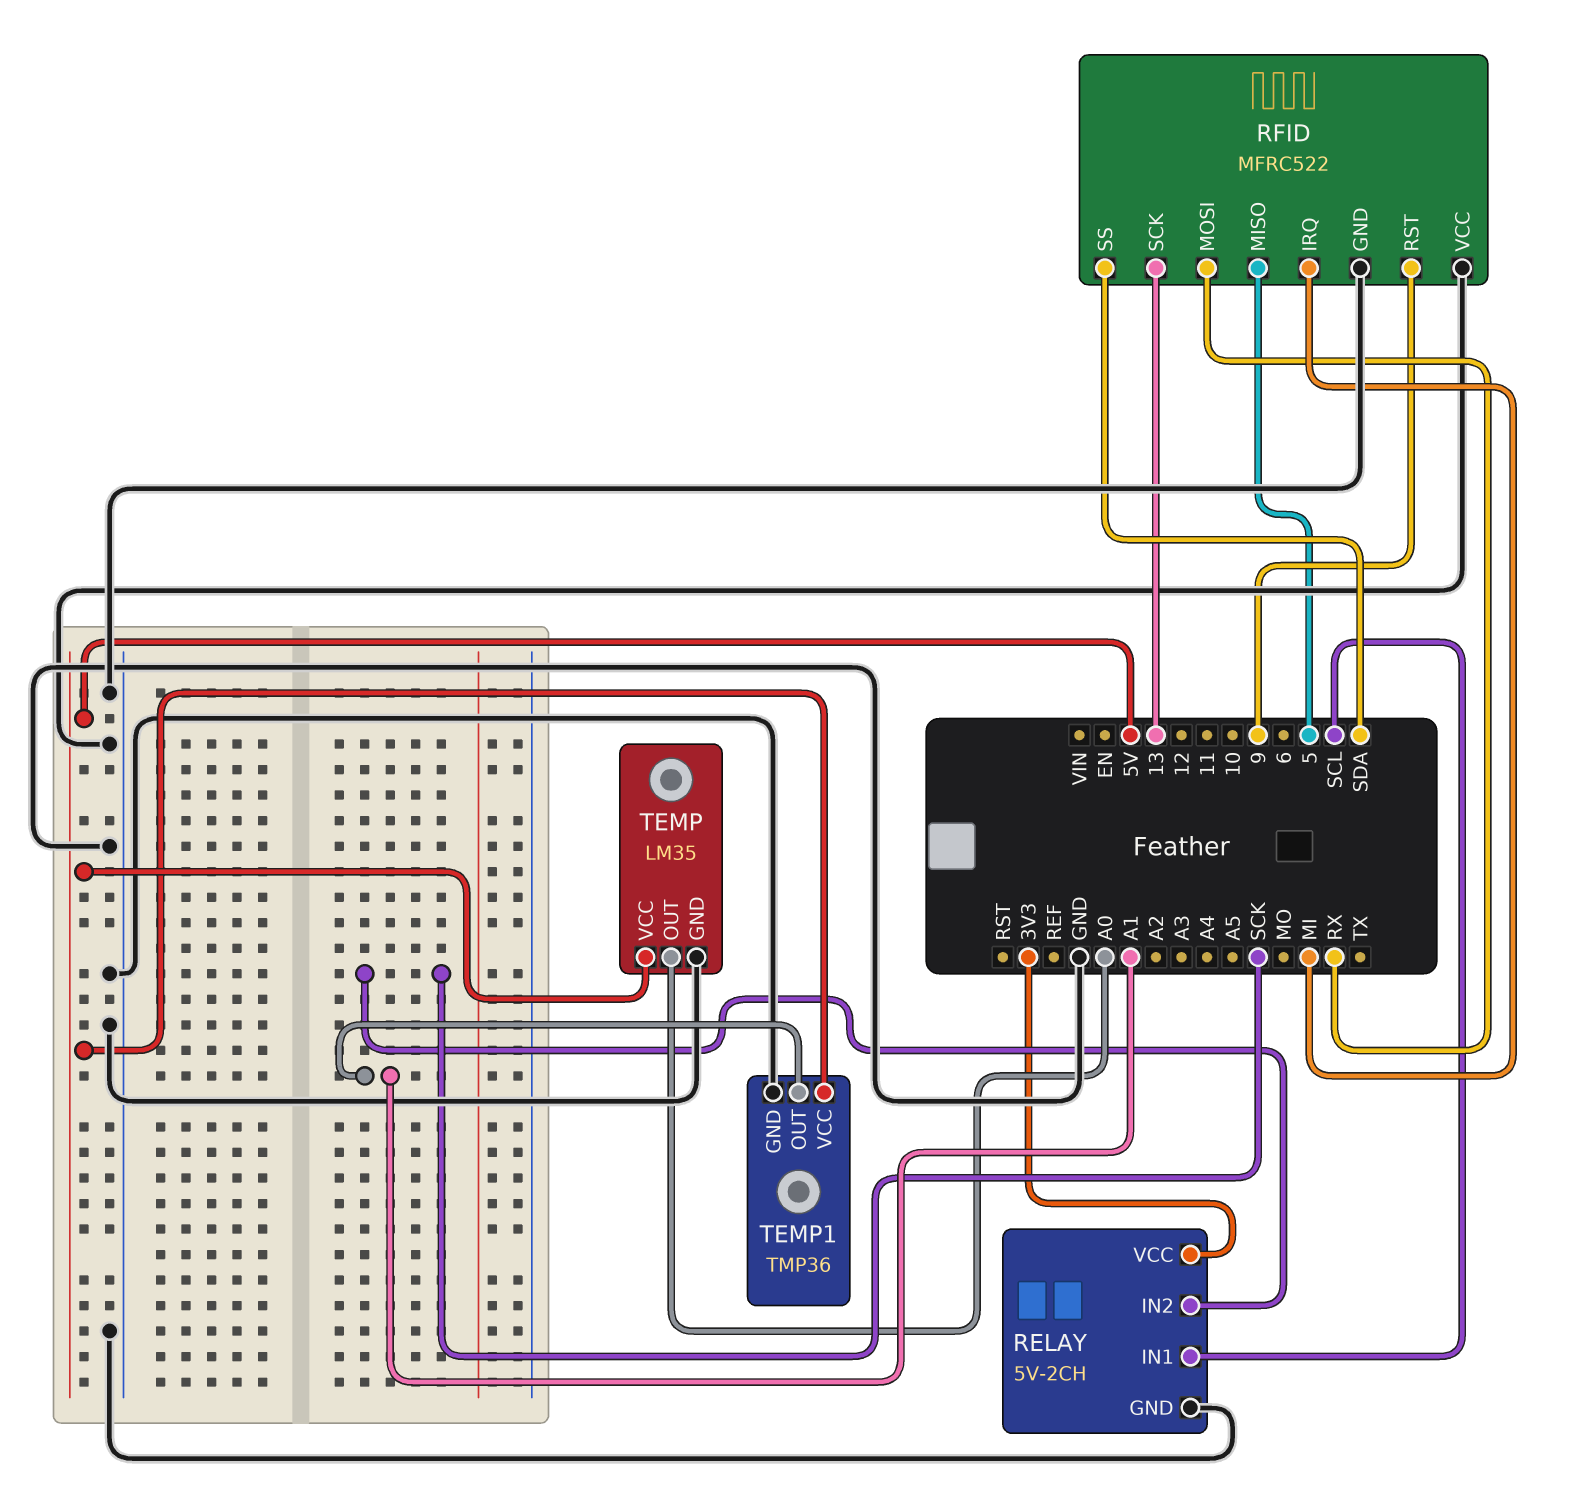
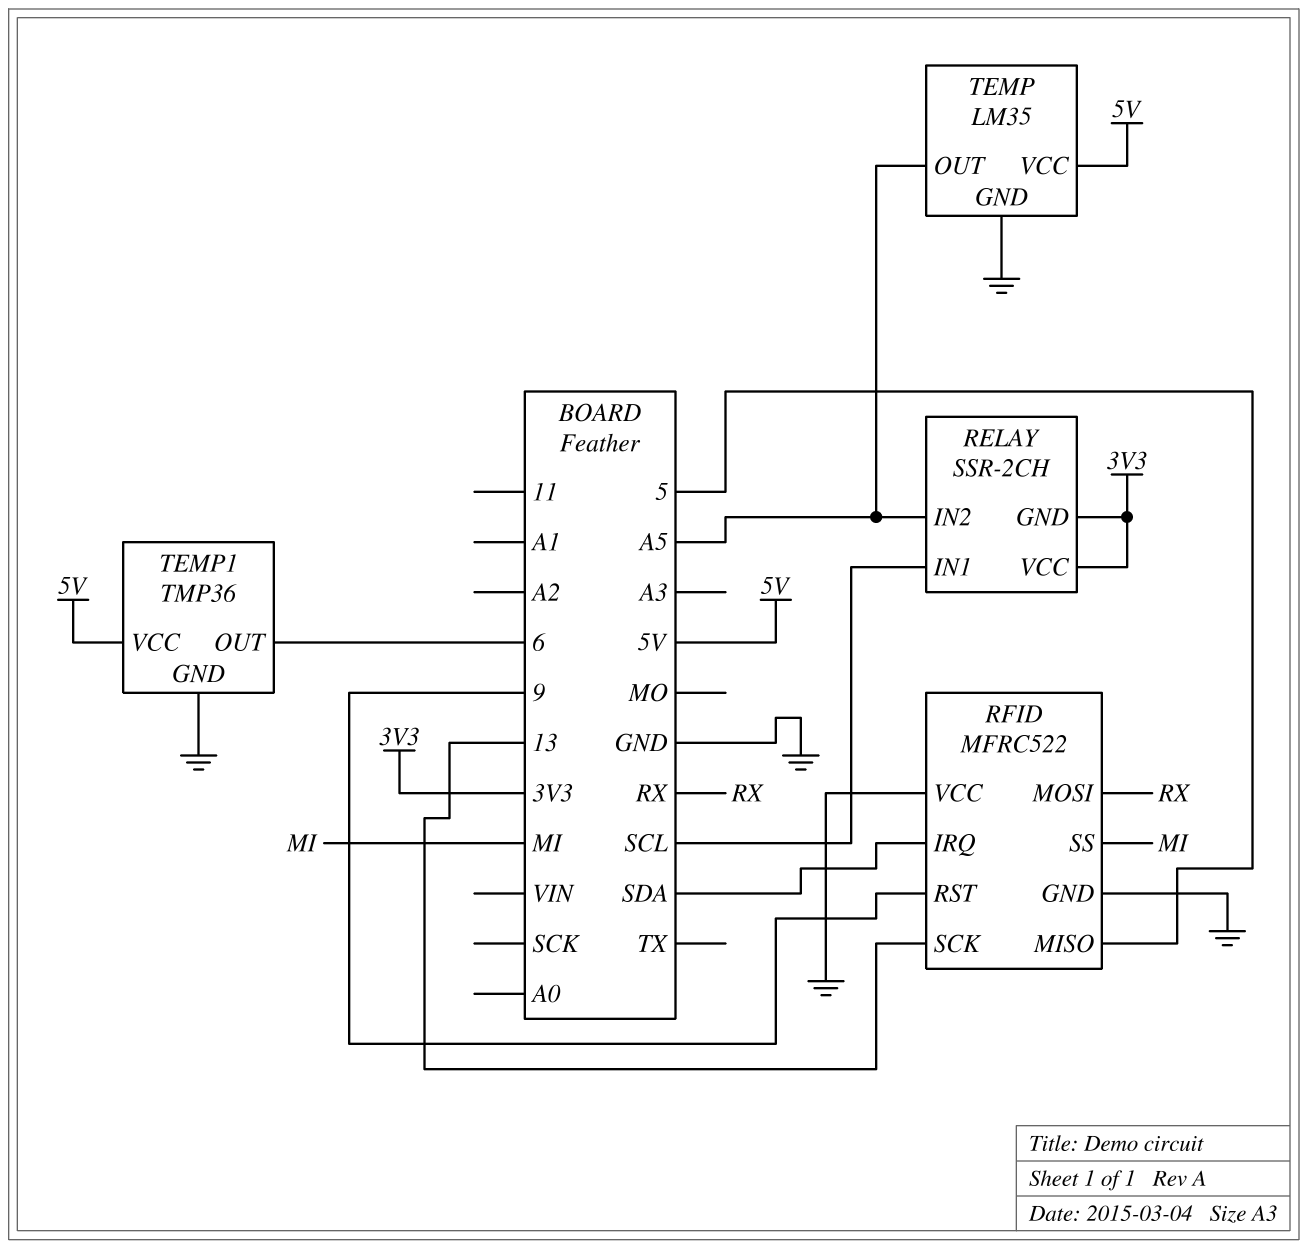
RELAY: 5V-2CH -> SSR-2CH
RELAY pin GND: GND -> 3V3
RELAY pin IN2: SCK -> A5
RFID pin IRQ: MI -> SDA
RFID pin SS: SDA -> MI
TEMP pin OUT: A0 -> A5
TEMP1 pin OUT: A1 -> 6

